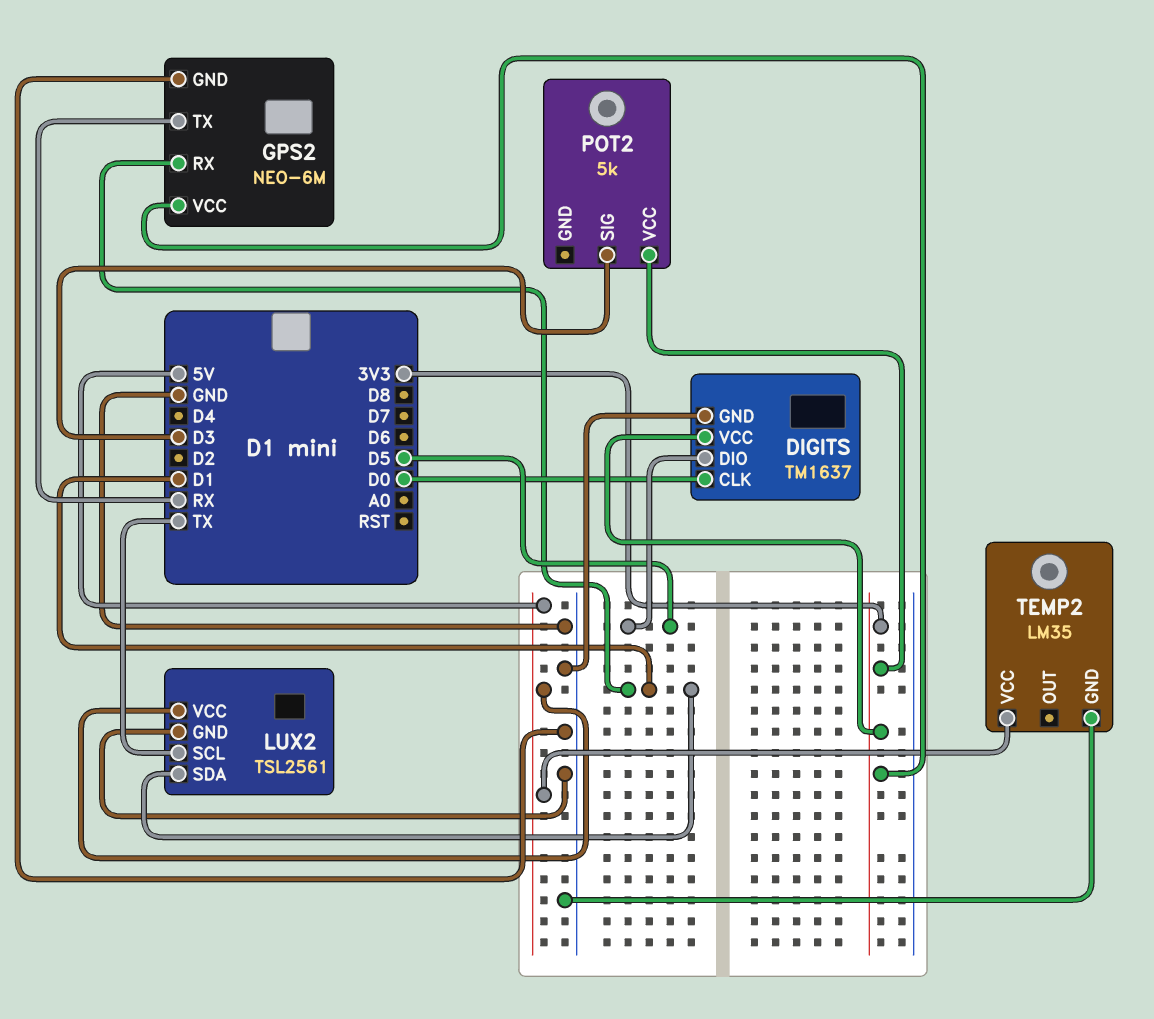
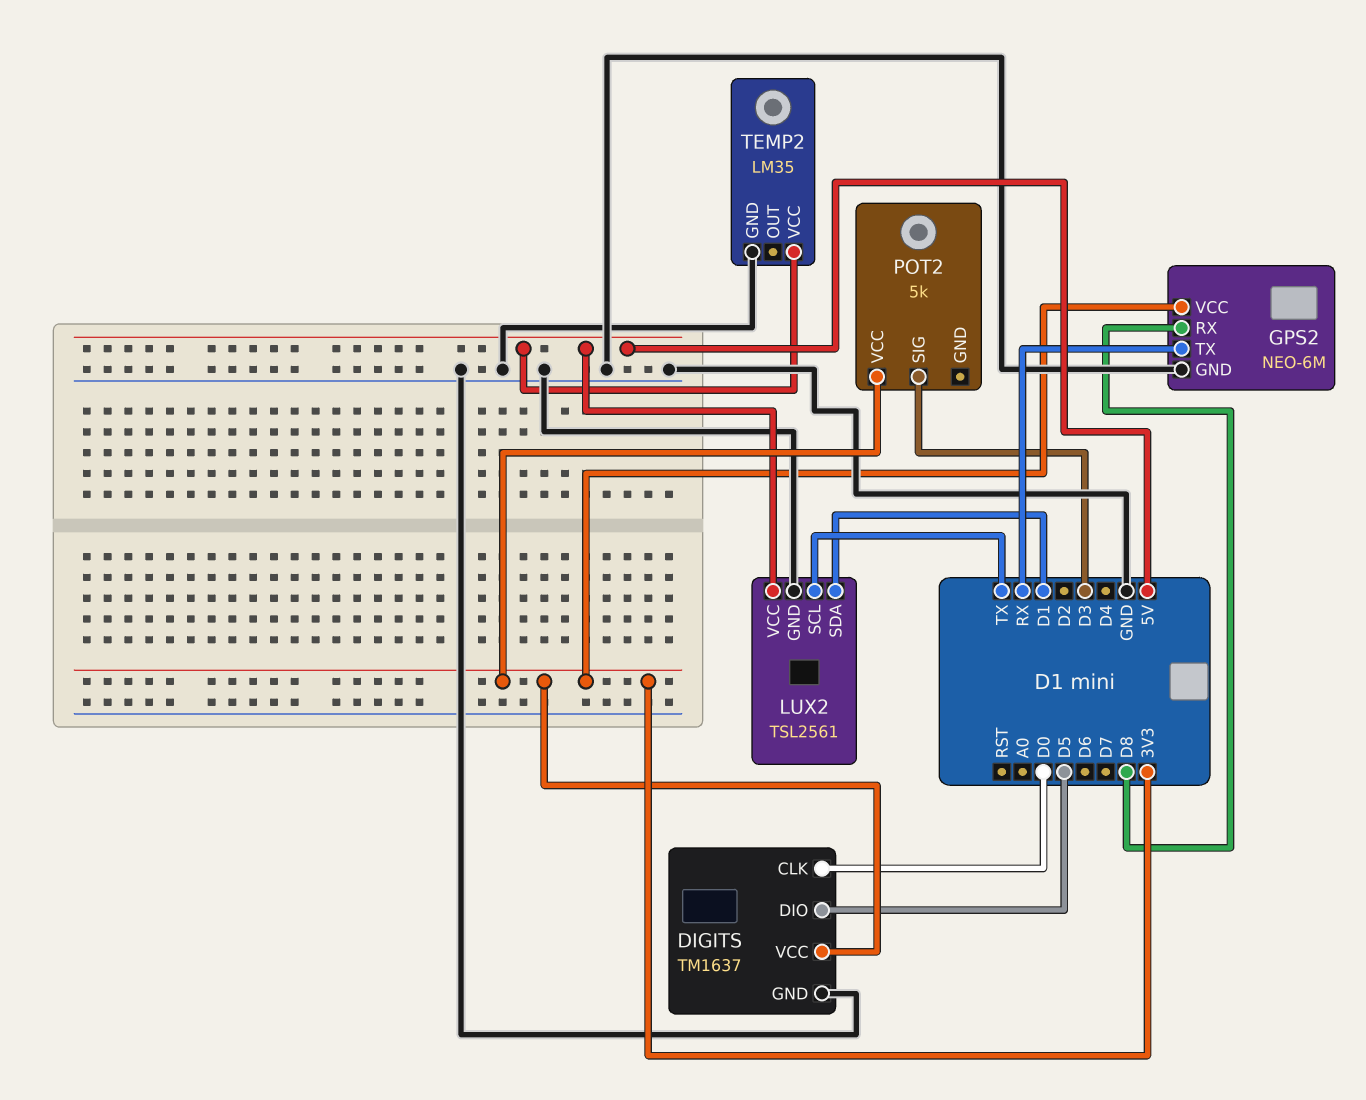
GPS2 pin RX: D1 -> D8

